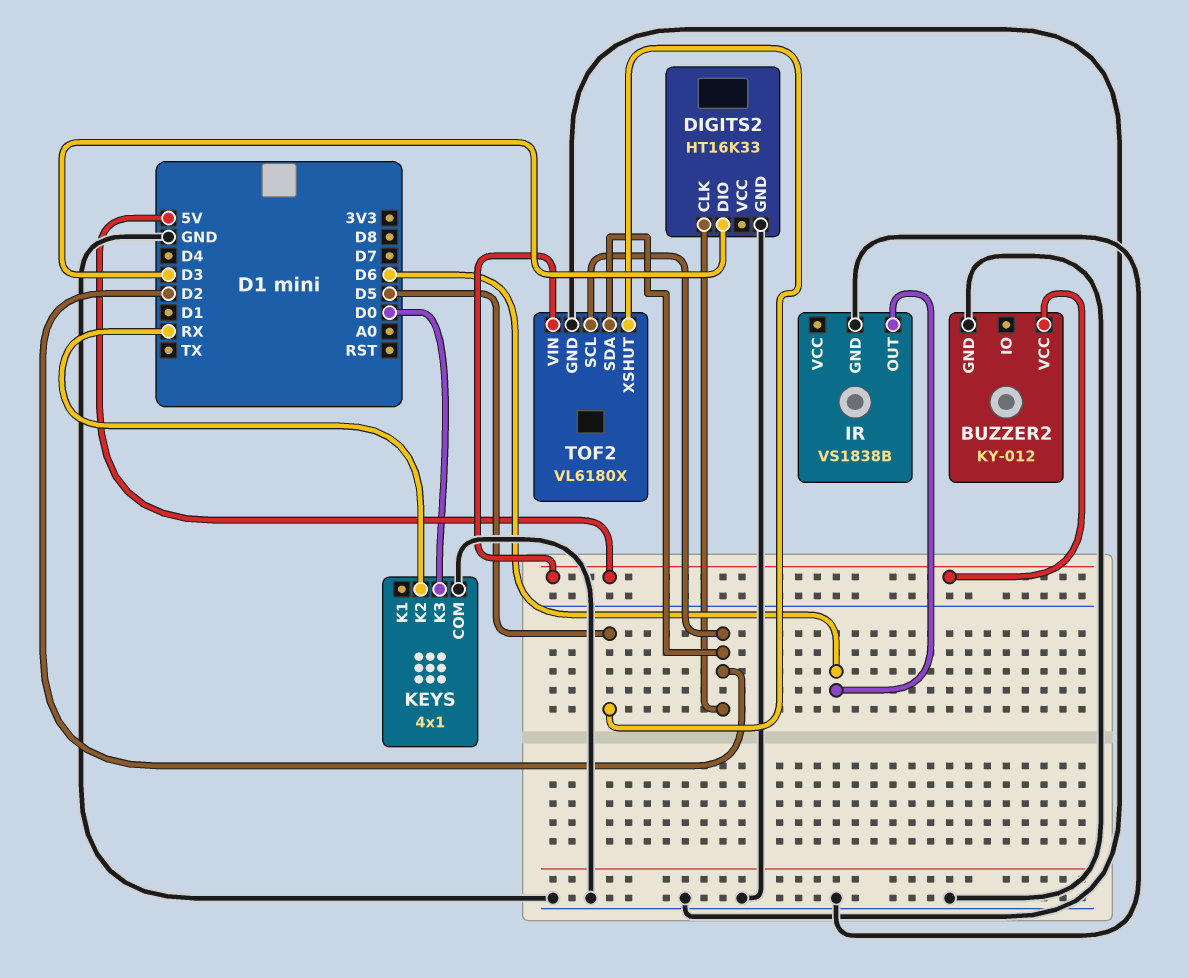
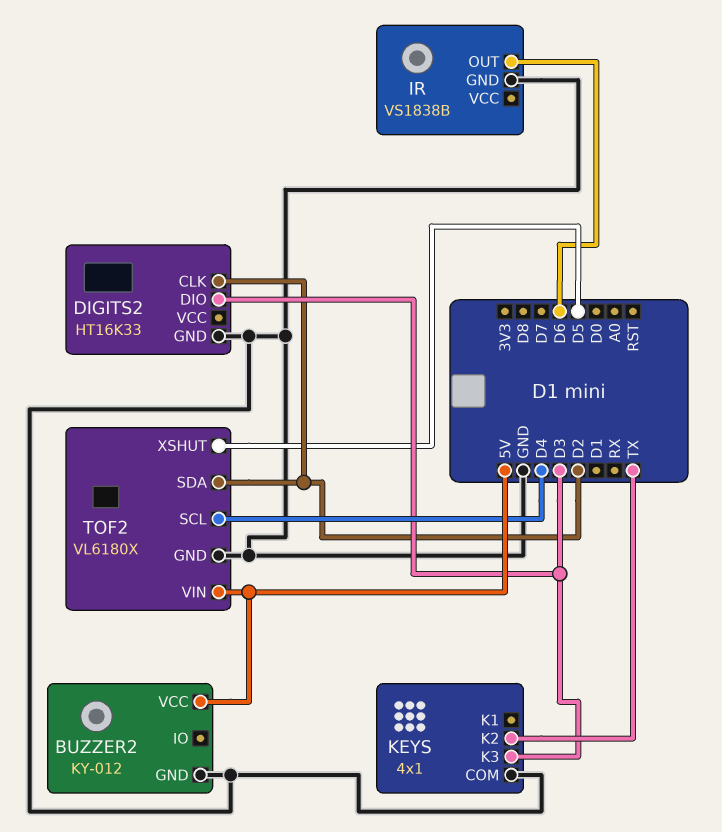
KEYS pin K2: RX -> TX
KEYS pin K3: D0 -> D3
TOF2 pin SCL: D2 -> D4

